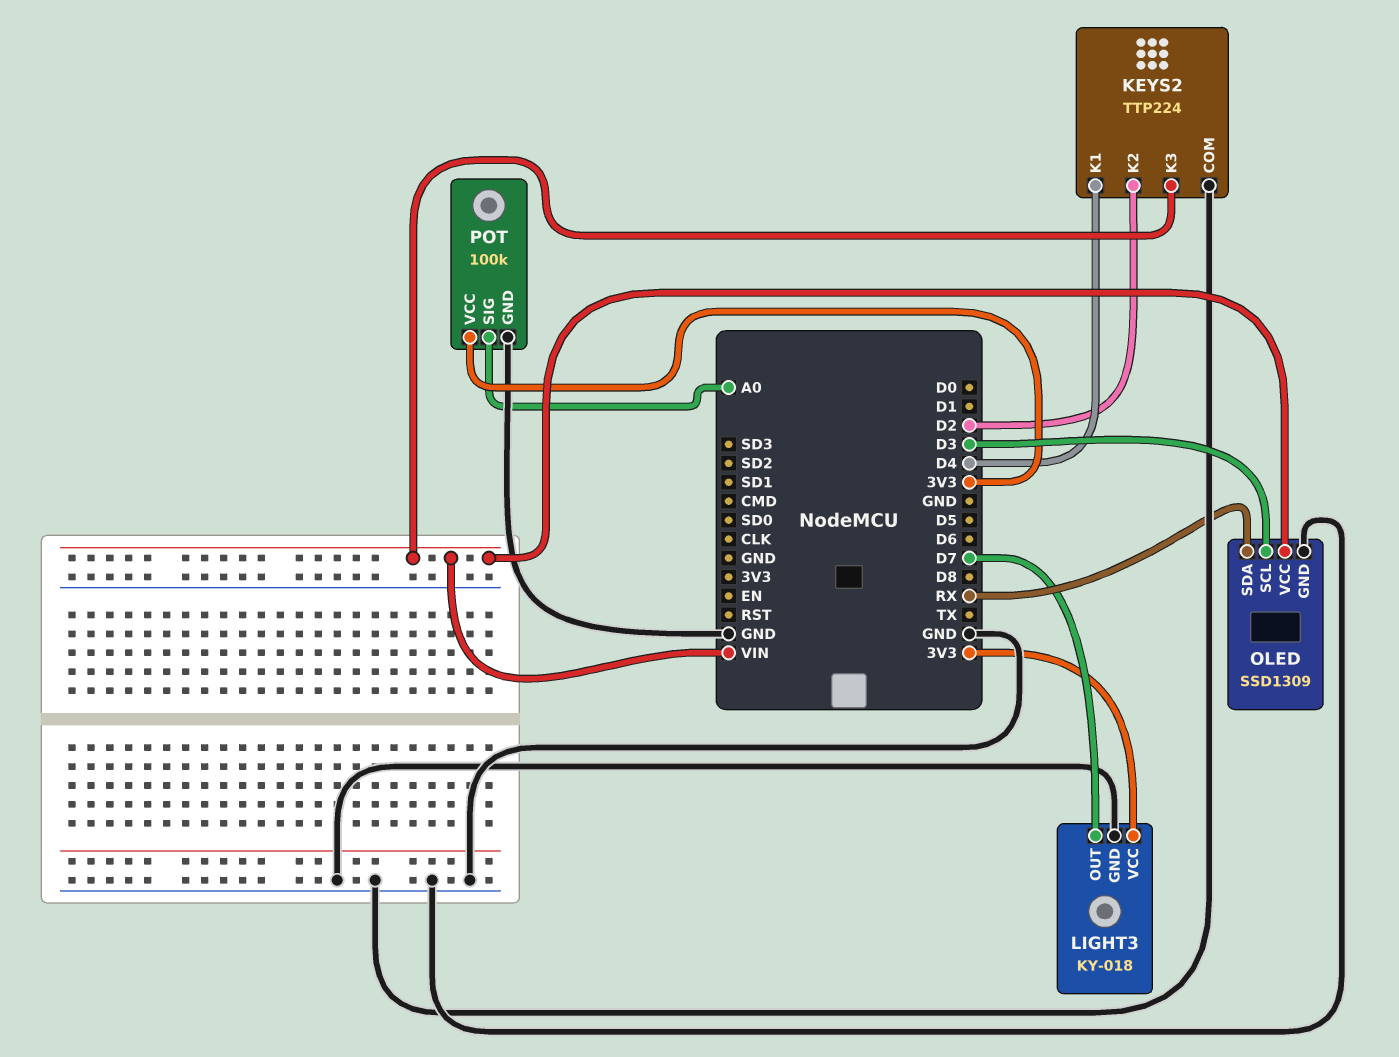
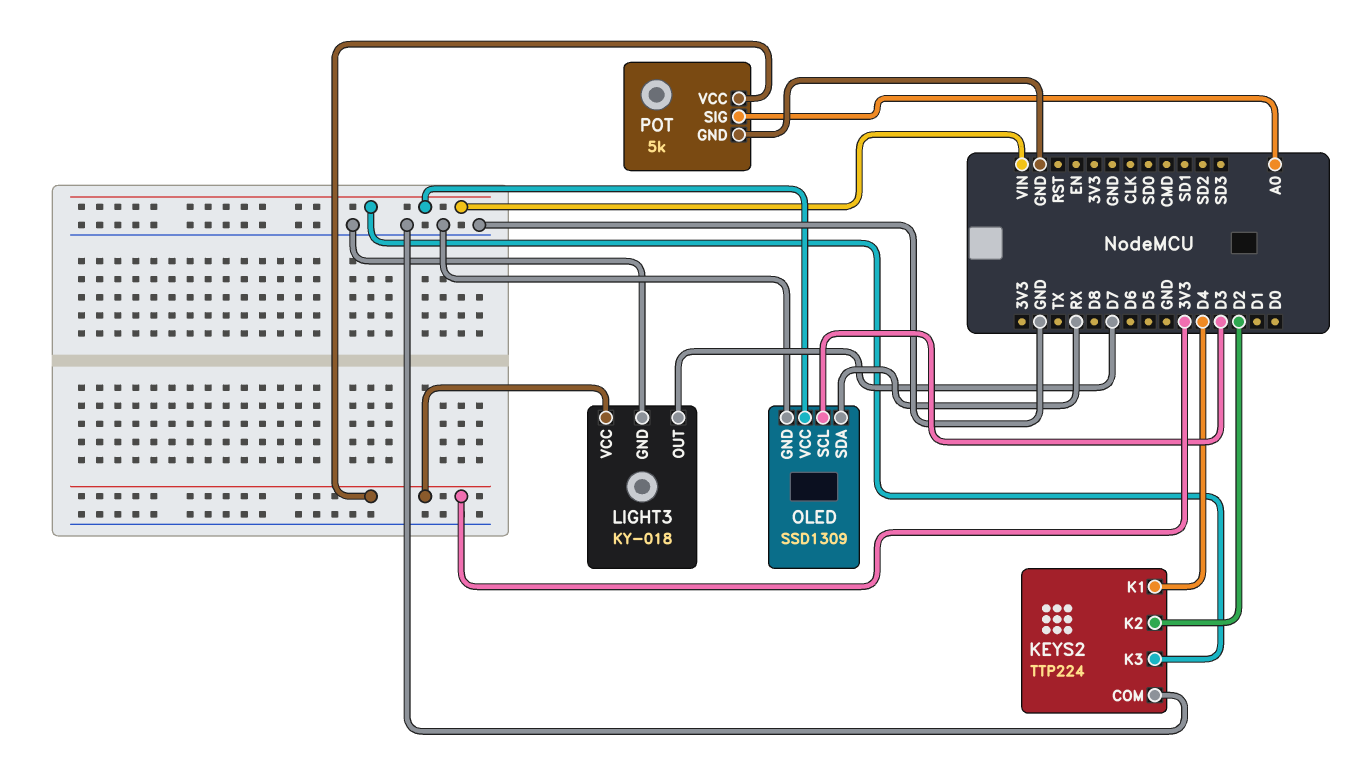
POT: 100k -> 5k

